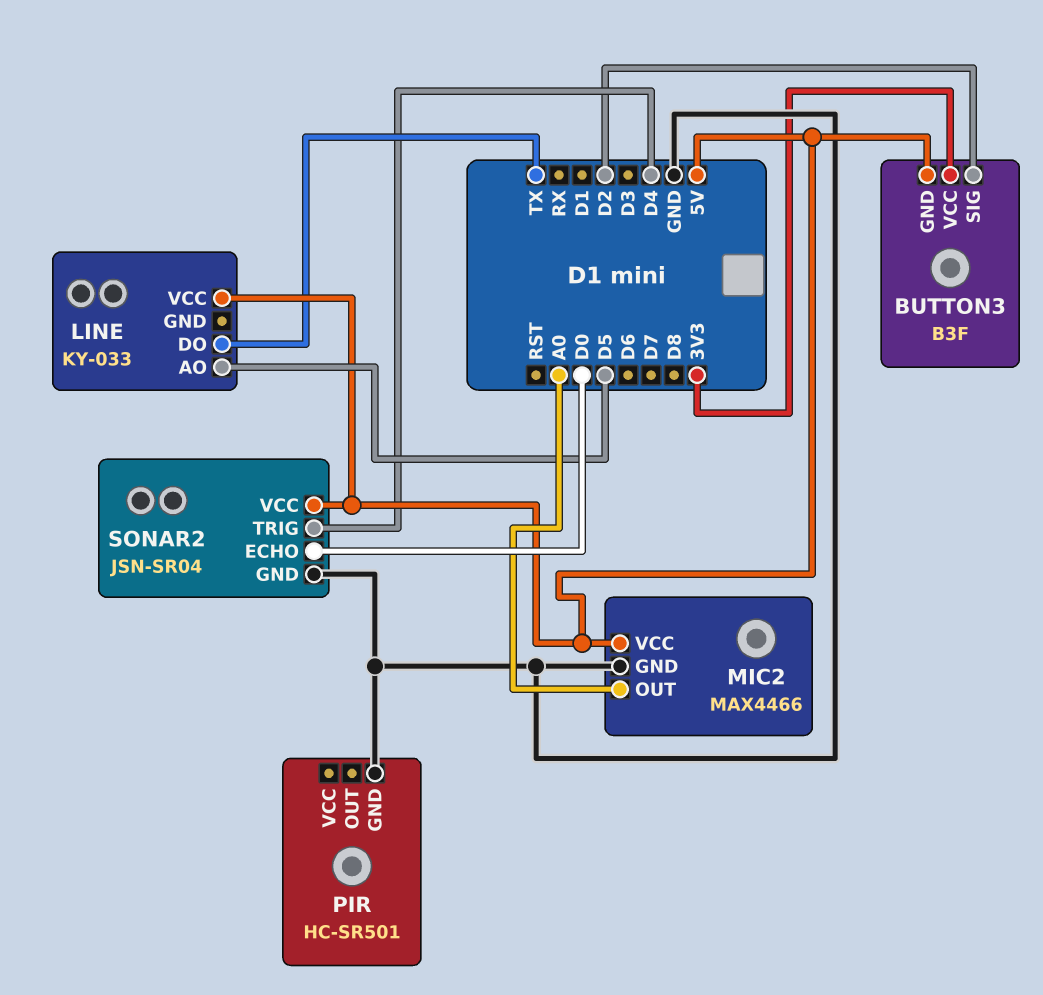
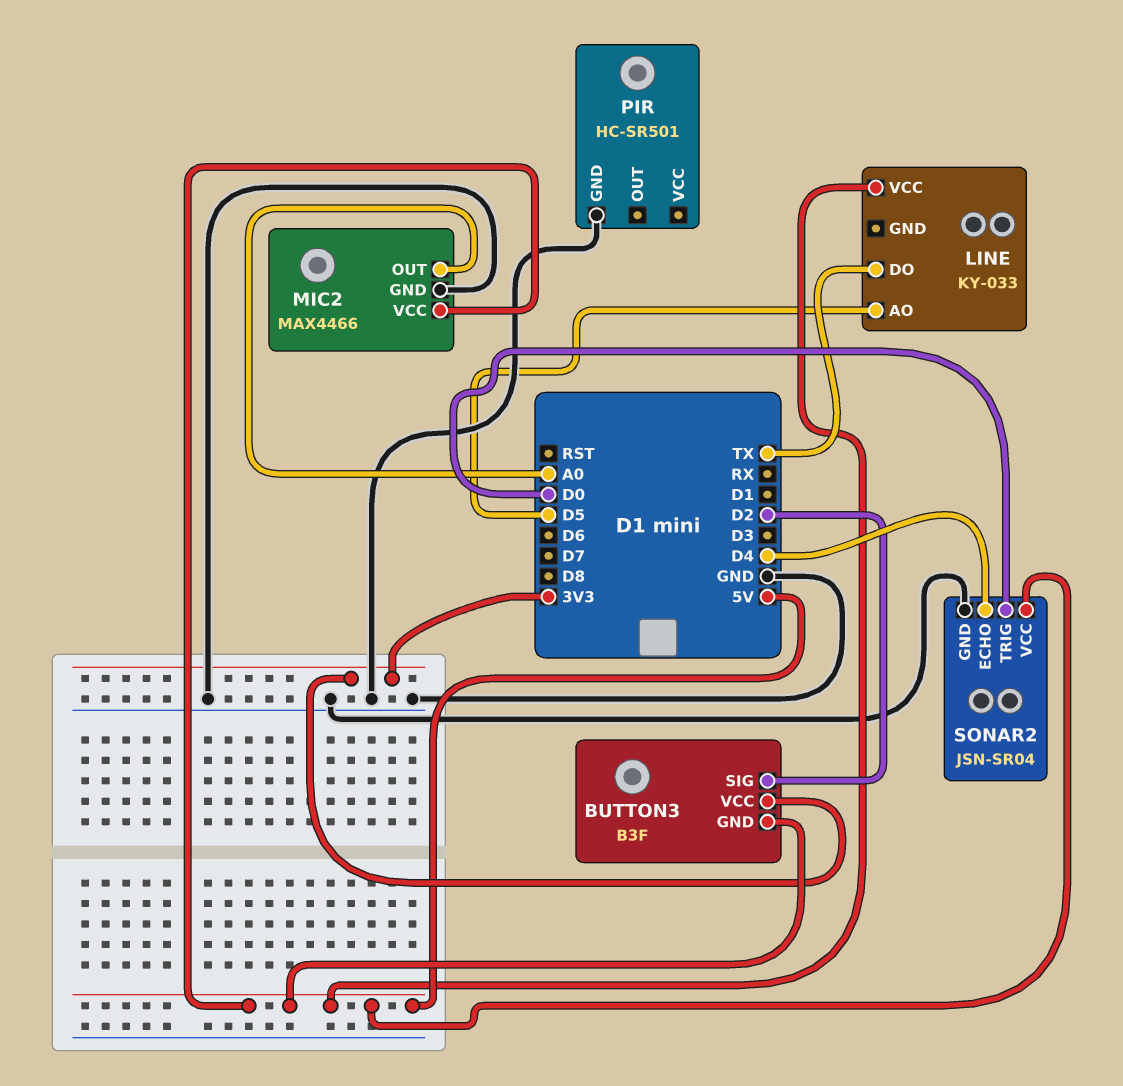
SONAR2 pin ECHO: D0 -> D4
SONAR2 pin TRIG: D4 -> D0

